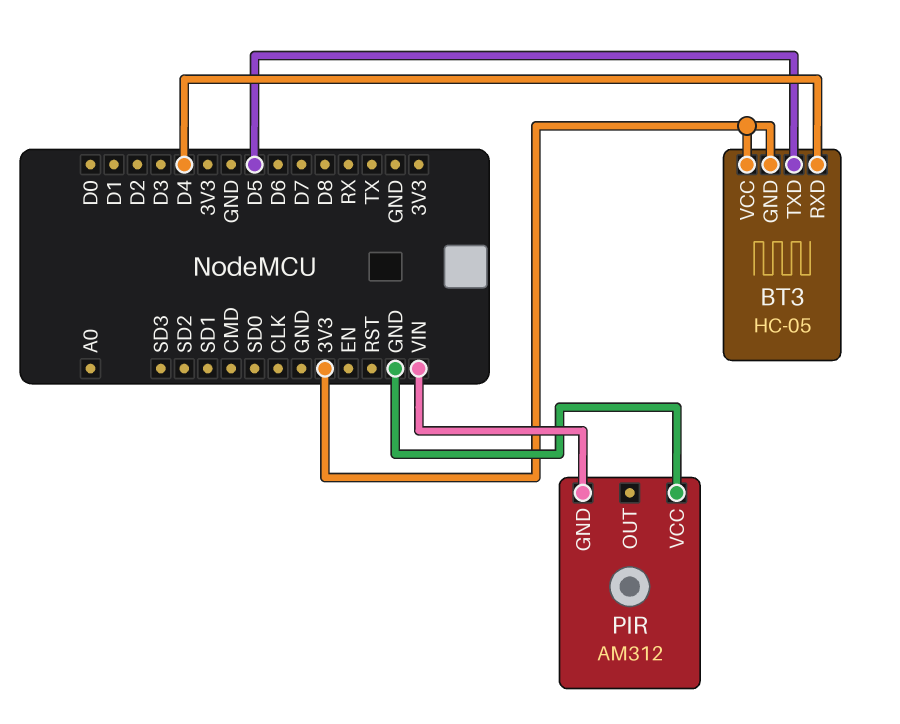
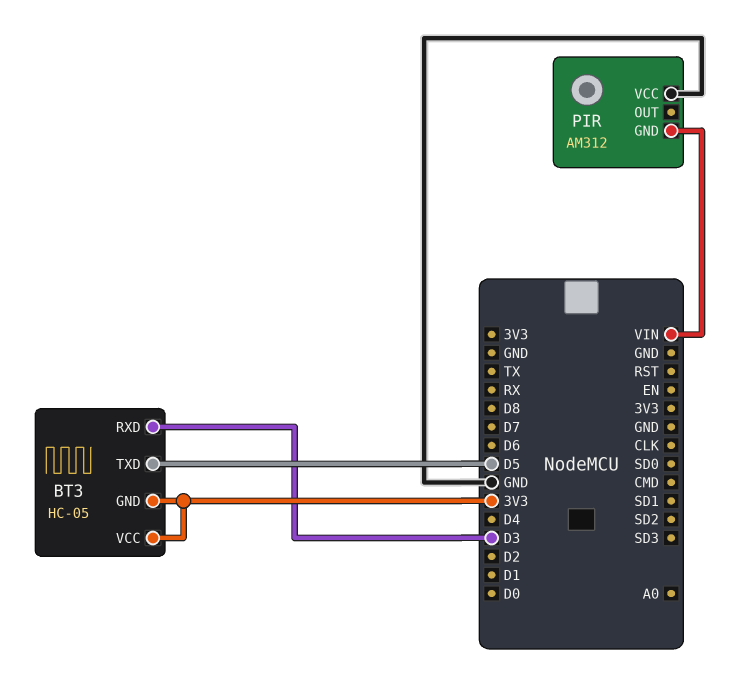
BT3 pin RXD: D4 -> D3

